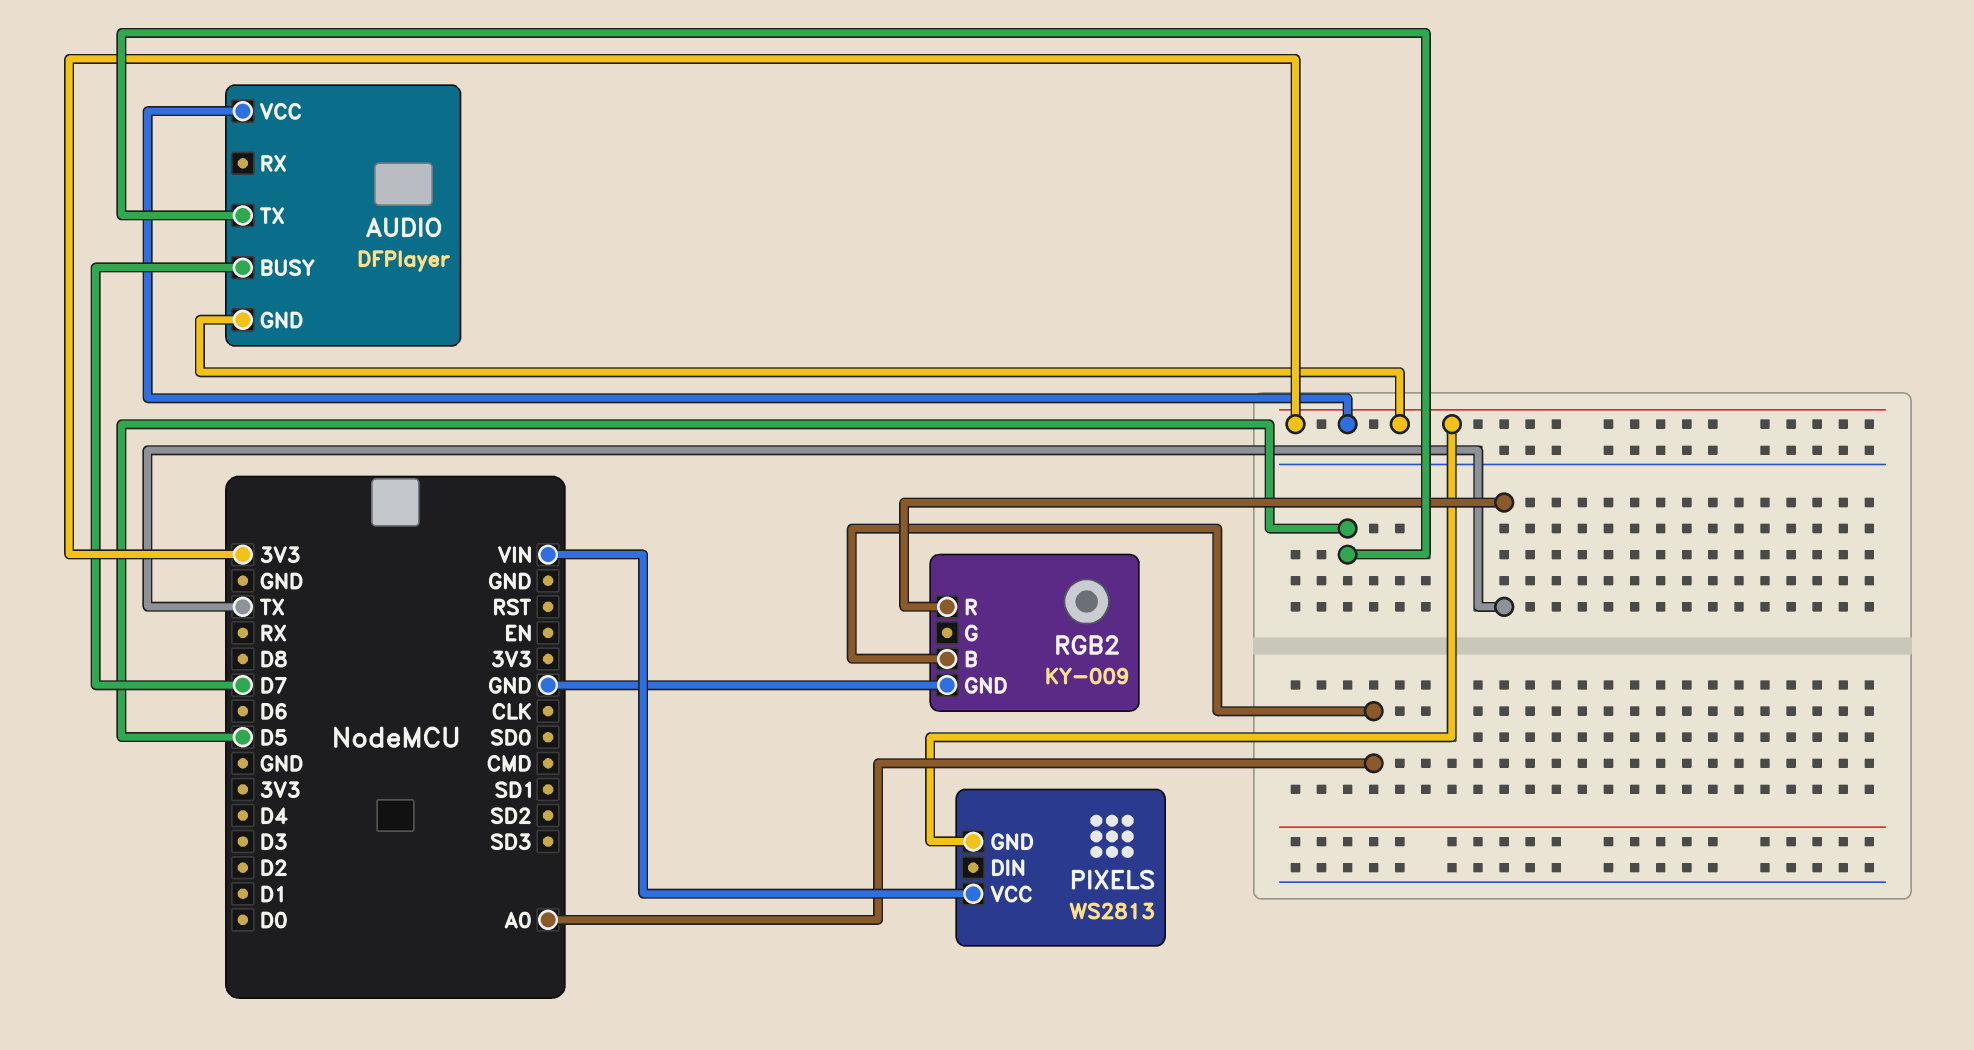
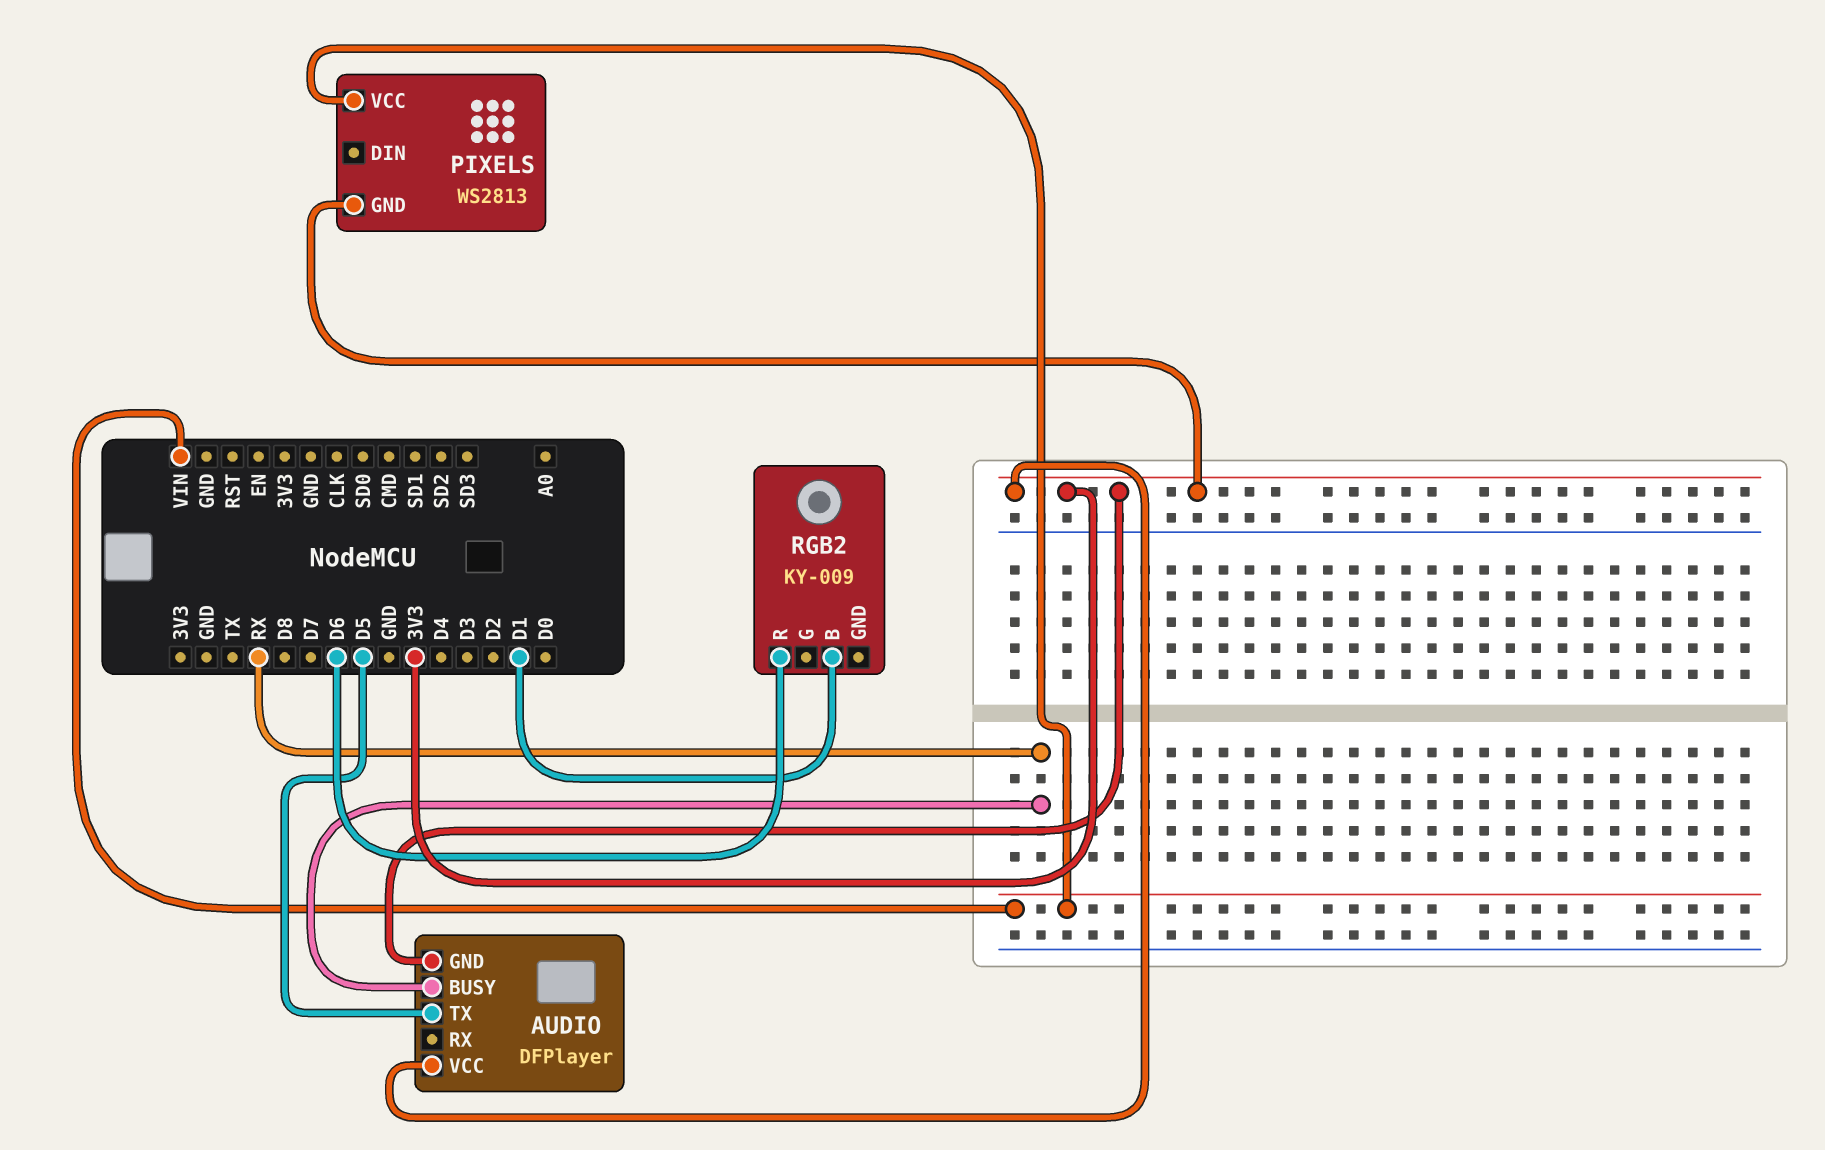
AUDIO pin BUSY: D7 -> RX
RGB2 pin B: A0 -> D1
RGB2 pin GND: GND -> none
RGB2 pin R: TX -> D6

